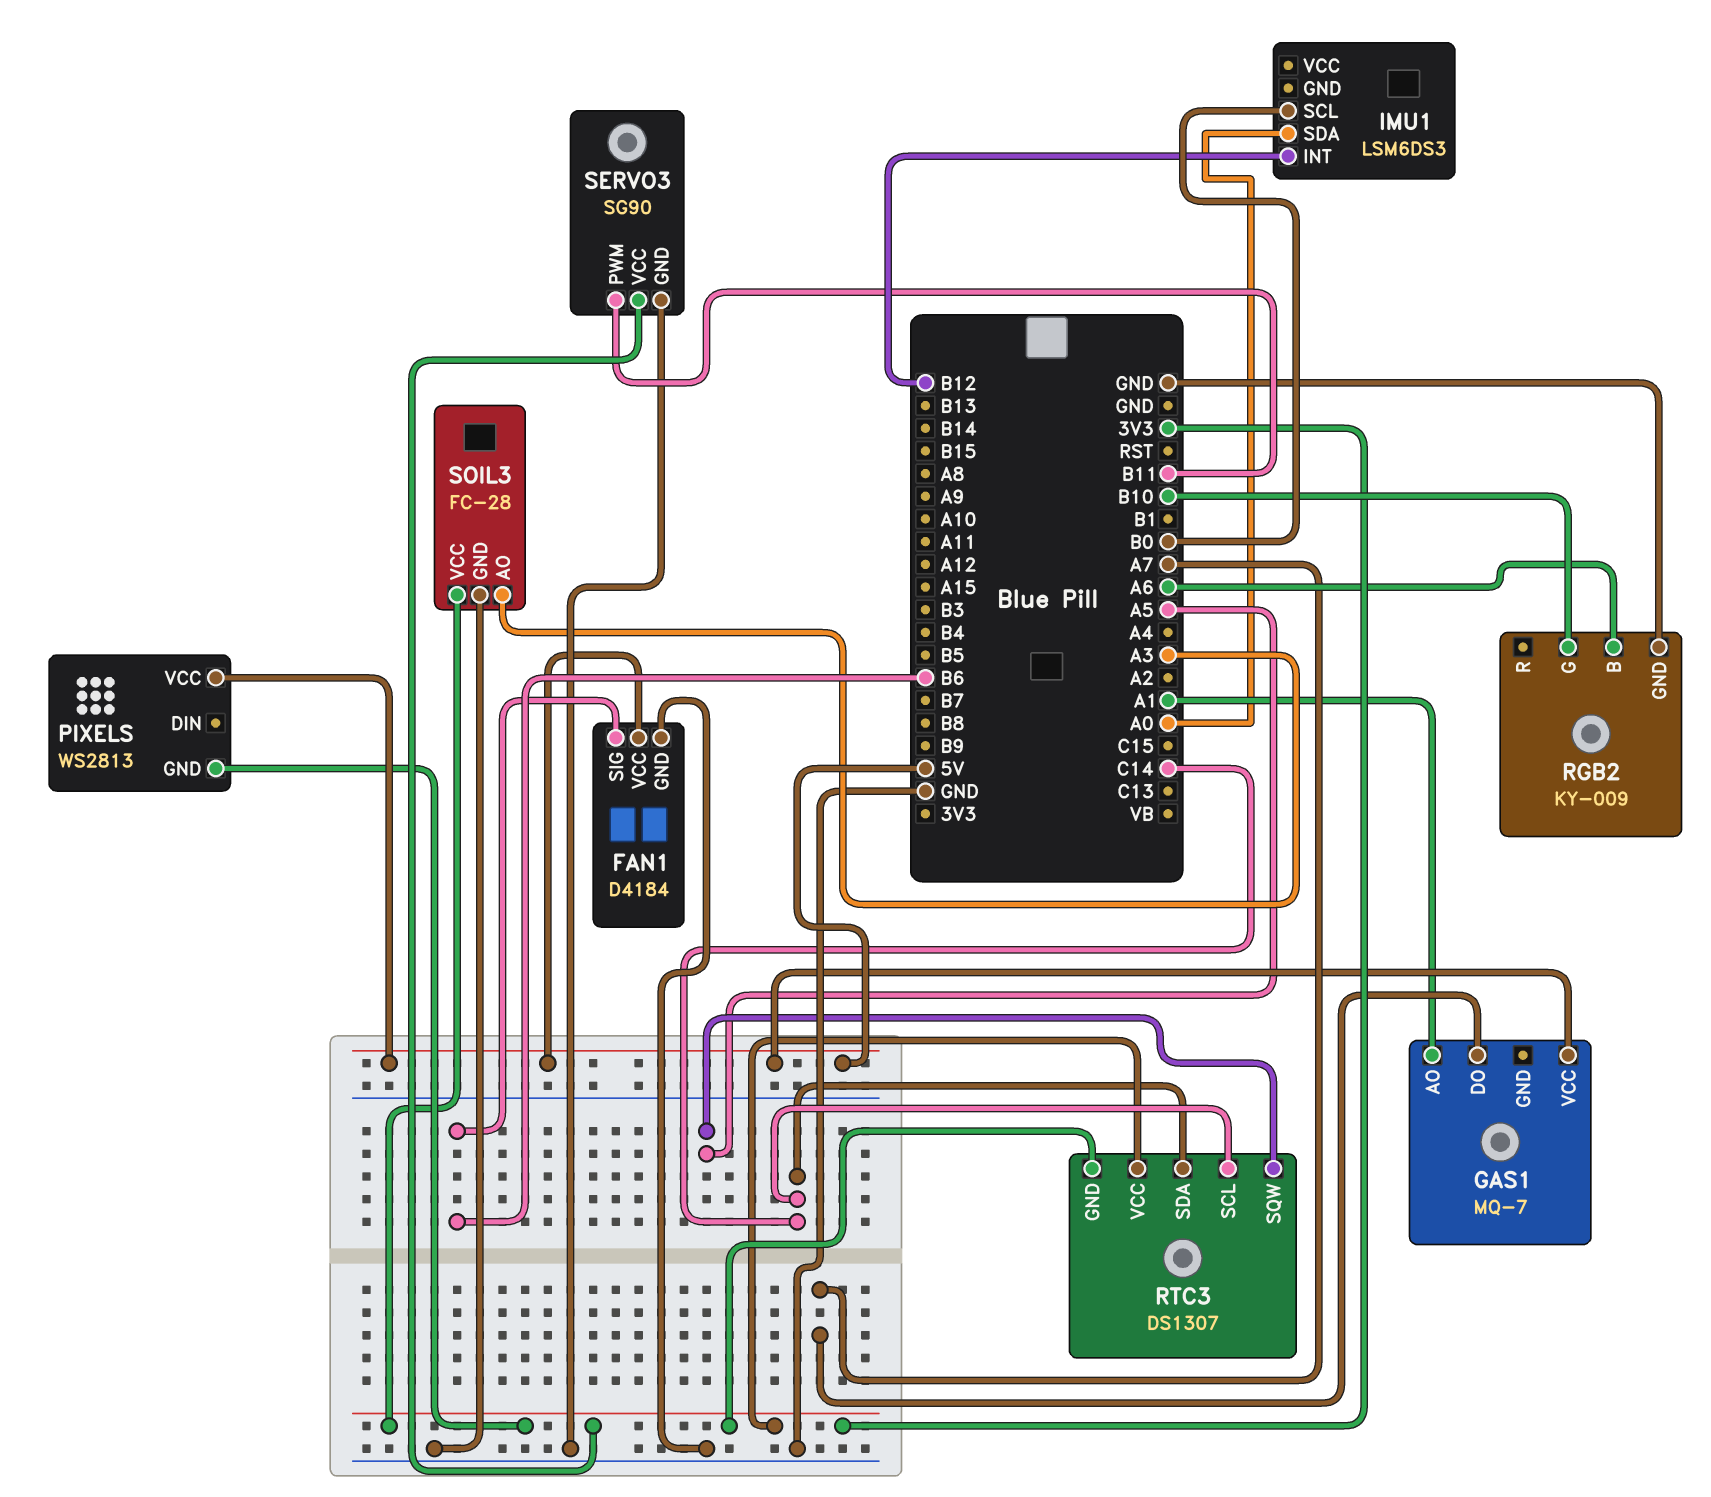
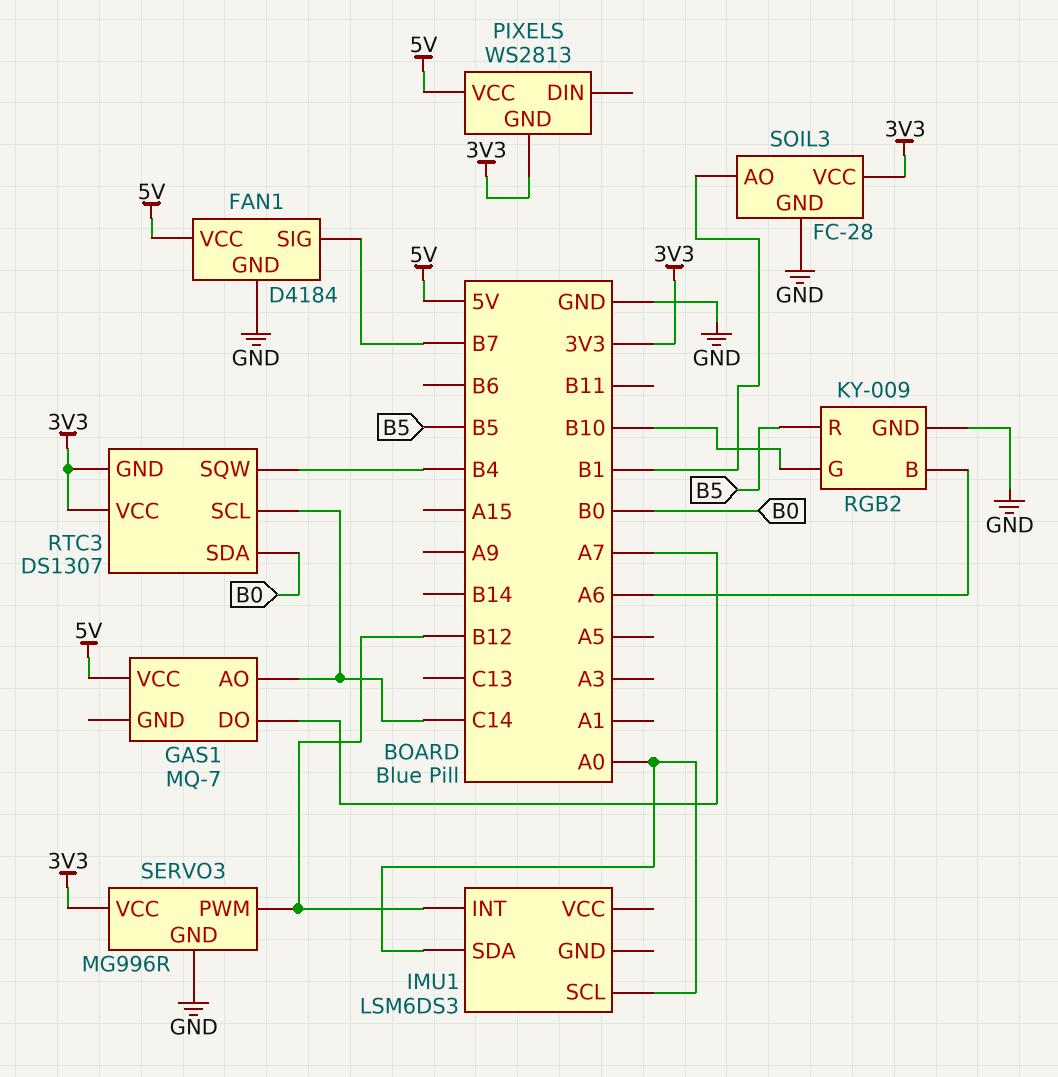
FAN1 pin SIG: B6 -> B7
GAS1 pin AO: A1 -> C14
IMU1 pin SCL: B0 -> A0
RGB2 pin R: none -> B5
RTC3 pin SDA: C14 -> B0
RTC3 pin SQW: A5 -> B4
SERVO3: SG90 -> MG996R
SERVO3 pin PWM: B11 -> B12
SOIL3 pin AO: A3 -> B1

